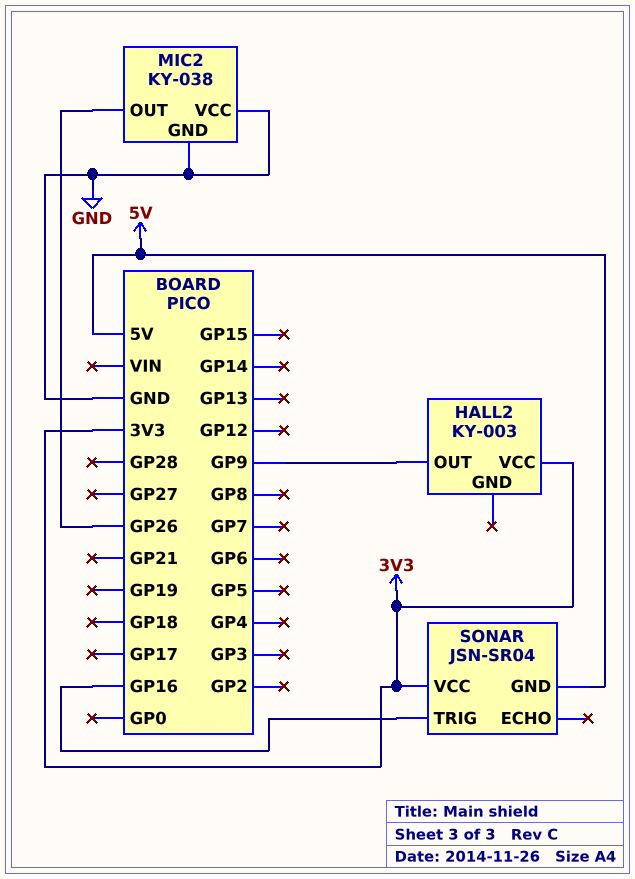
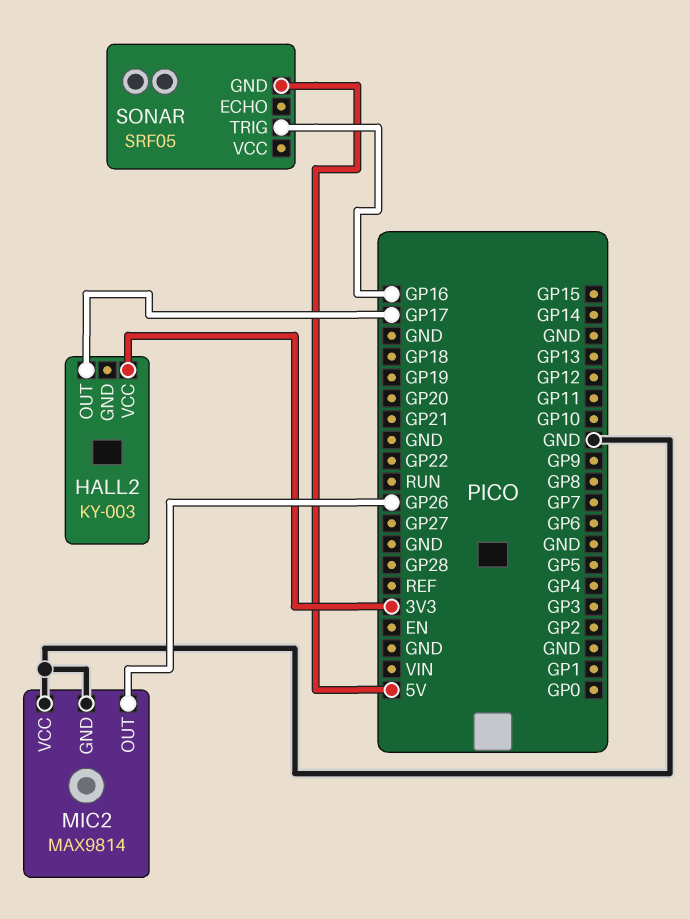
HALL2 pin OUT: GP9 -> GP17
MIC2: KY-038 -> MAX9814
SONAR: JSN-SR04 -> SRF05
SONAR pin VCC: 3V3 -> none

